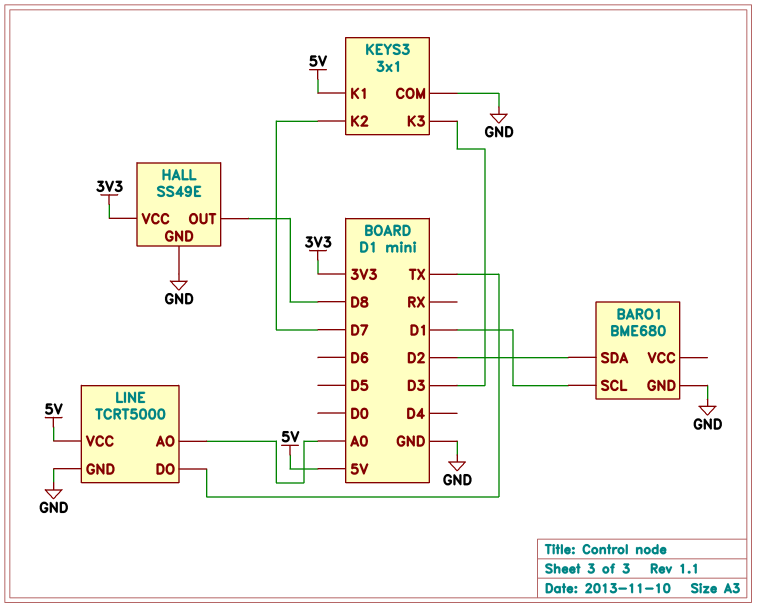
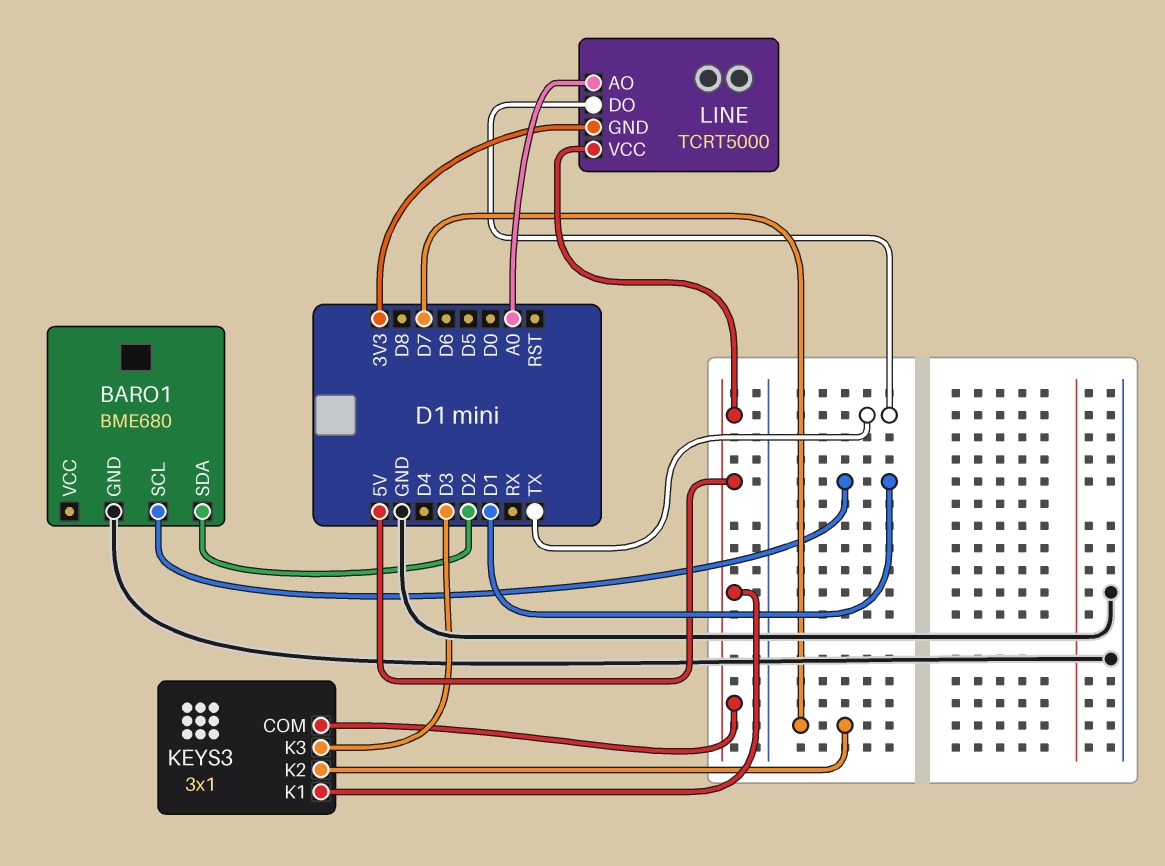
HALL: SS49E -> none
HALL pin GND: GND -> none
HALL pin OUT: D8 -> none
HALL pin VCC: 3V3 -> none
KEYS3 pin COM: GND -> 5V
LINE pin GND: GND -> 3V3

